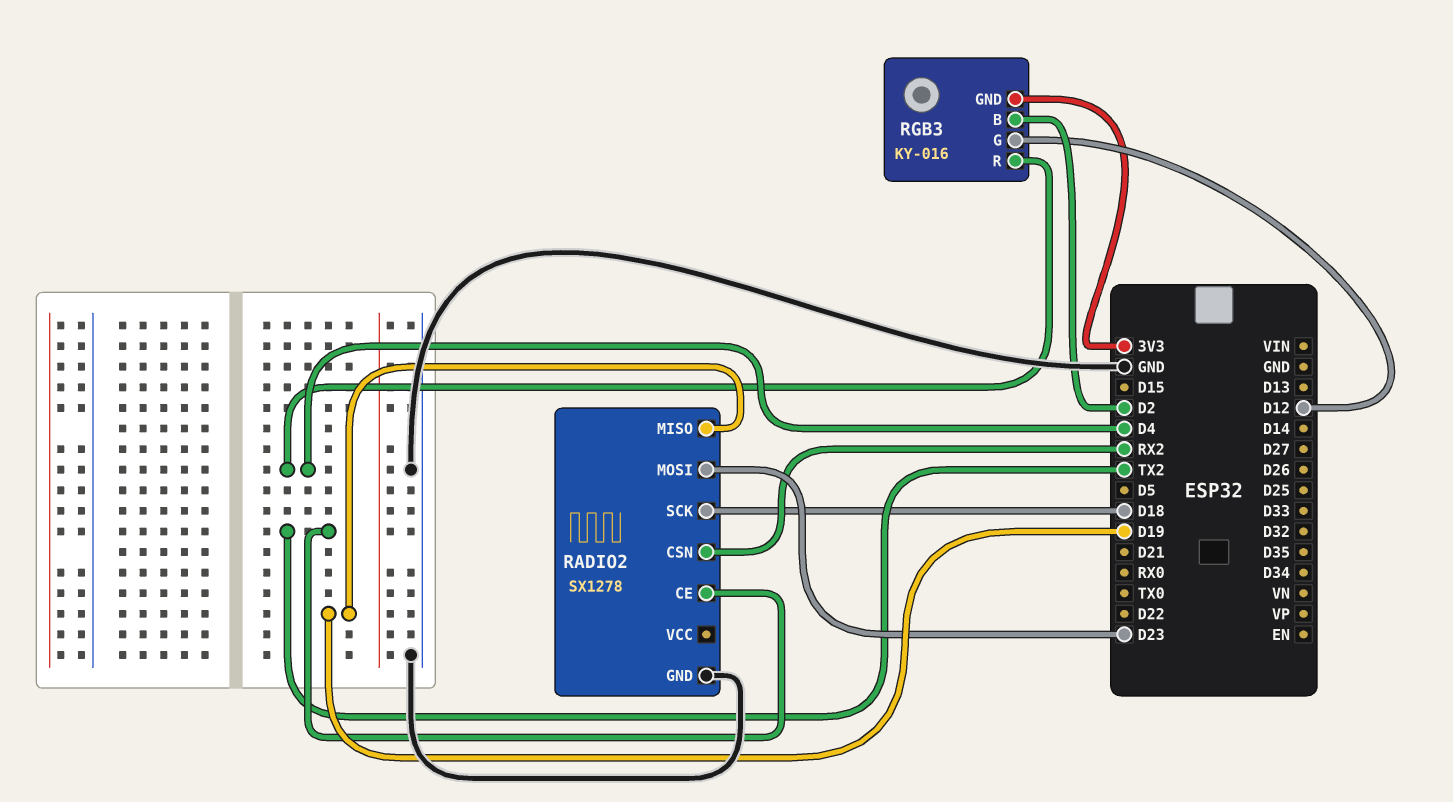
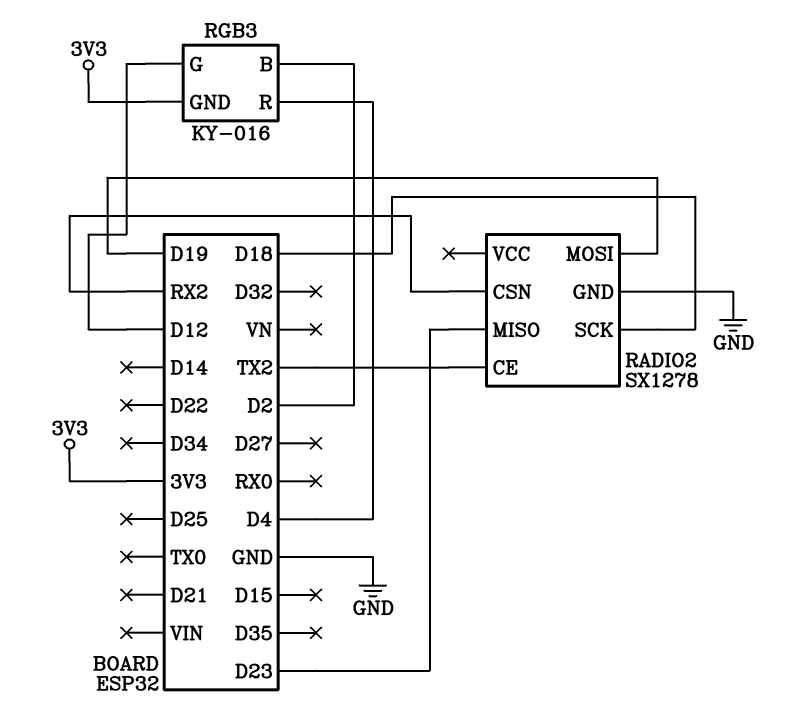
RADIO2 pin MISO: D19 -> D23
RADIO2 pin MOSI: D23 -> D19

